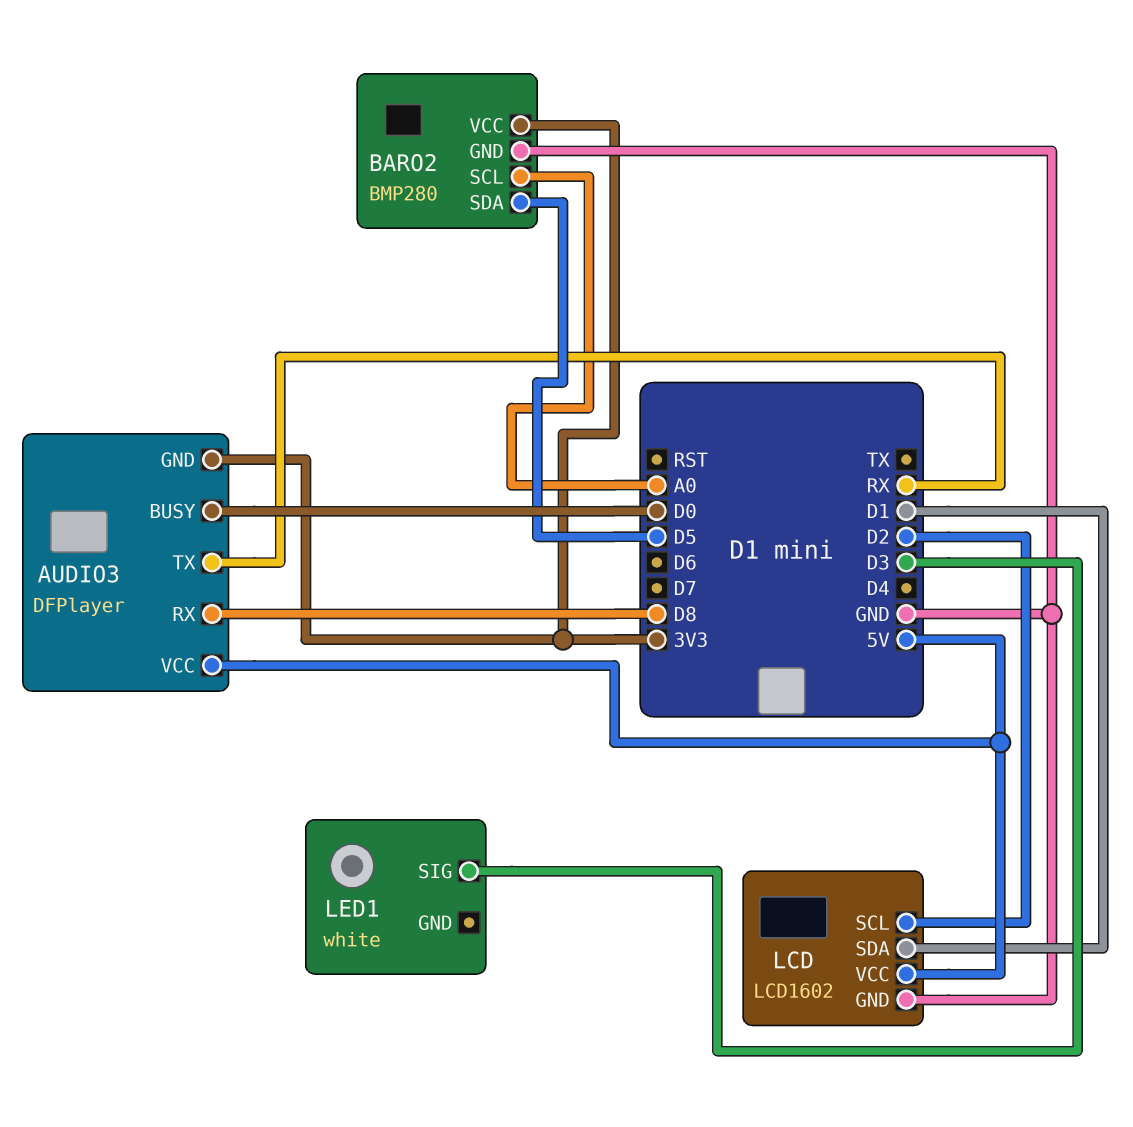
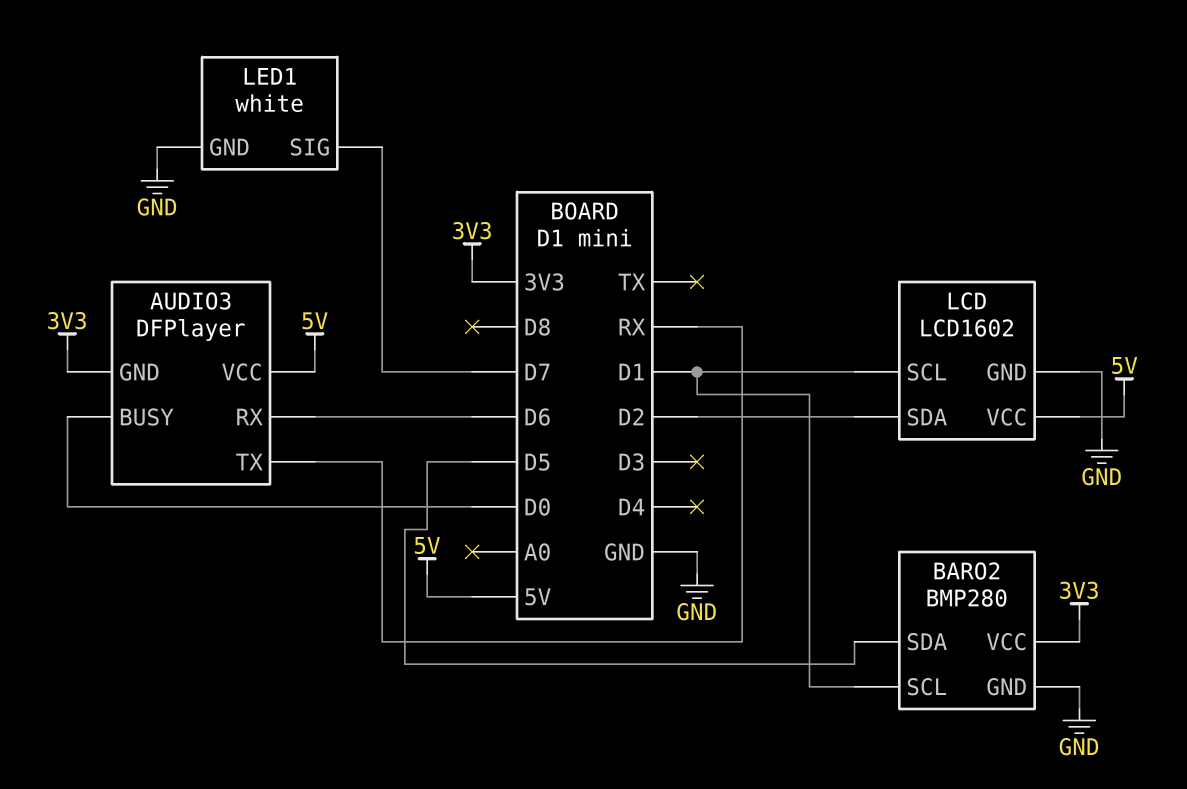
AUDIO3 pin RX: D8 -> D6
BARO2 pin SCL: A0 -> D1
LCD pin SCL: D2 -> D1
LCD pin SDA: D1 -> D2
LED1 pin GND: none -> GND
LED1 pin SIG: D3 -> D7

